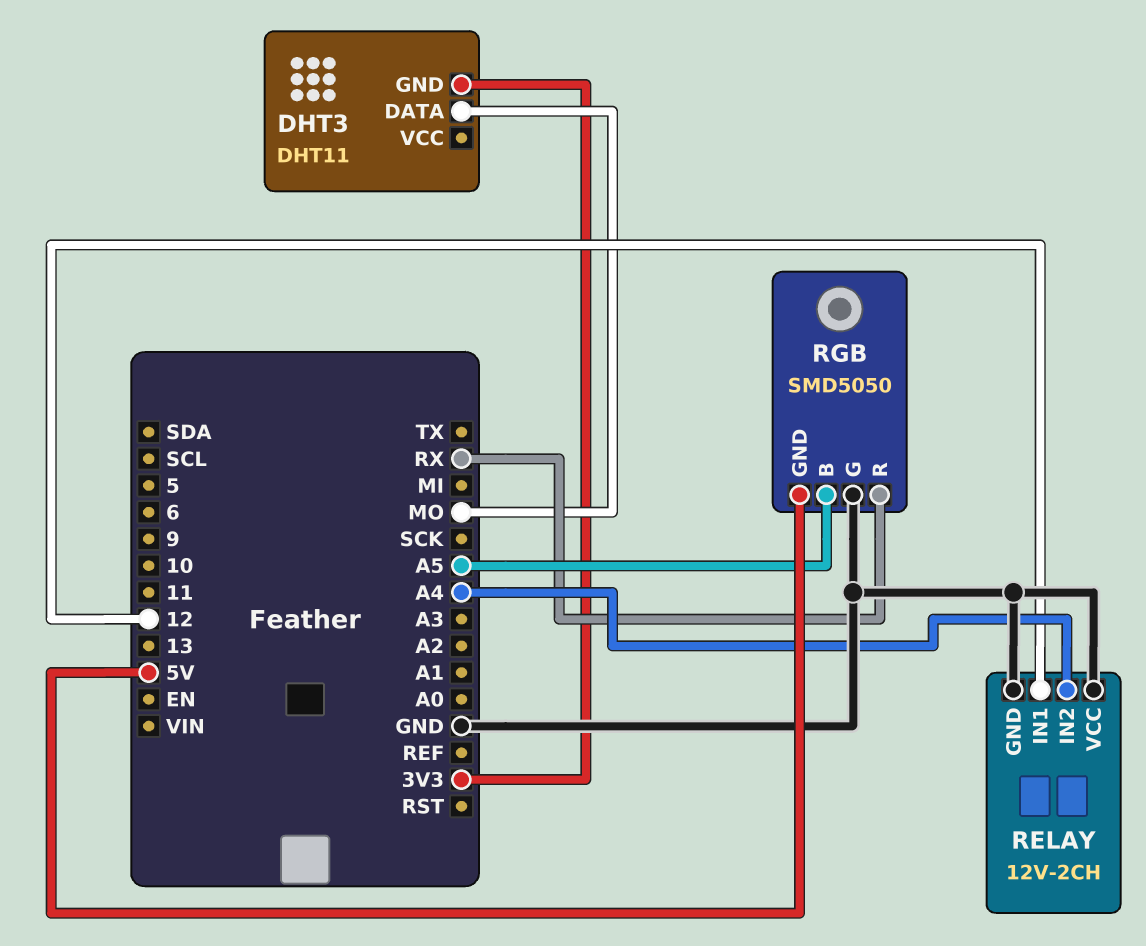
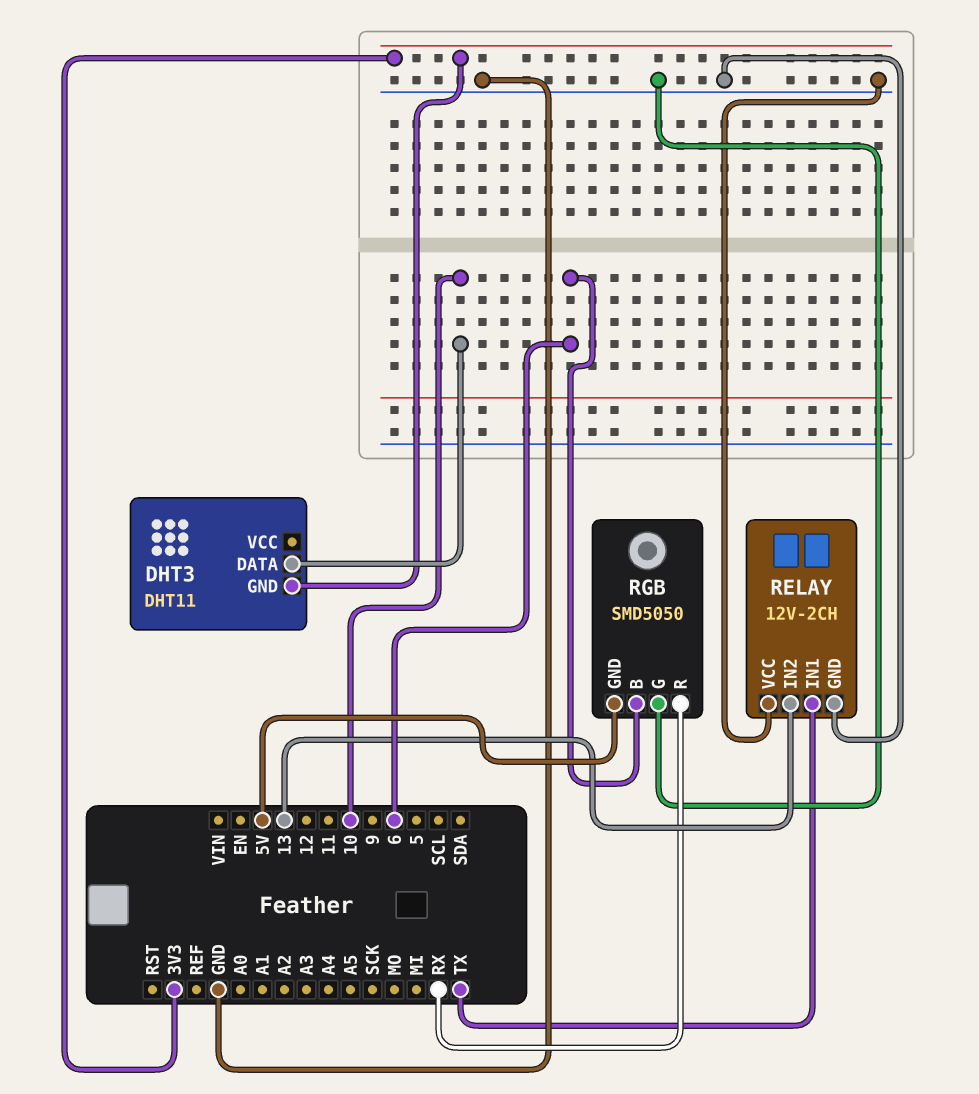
DHT3 pin DATA: MO -> 10
RELAY pin IN1: 12 -> TX
RELAY pin IN2: A4 -> 13
RGB pin B: A5 -> 6

